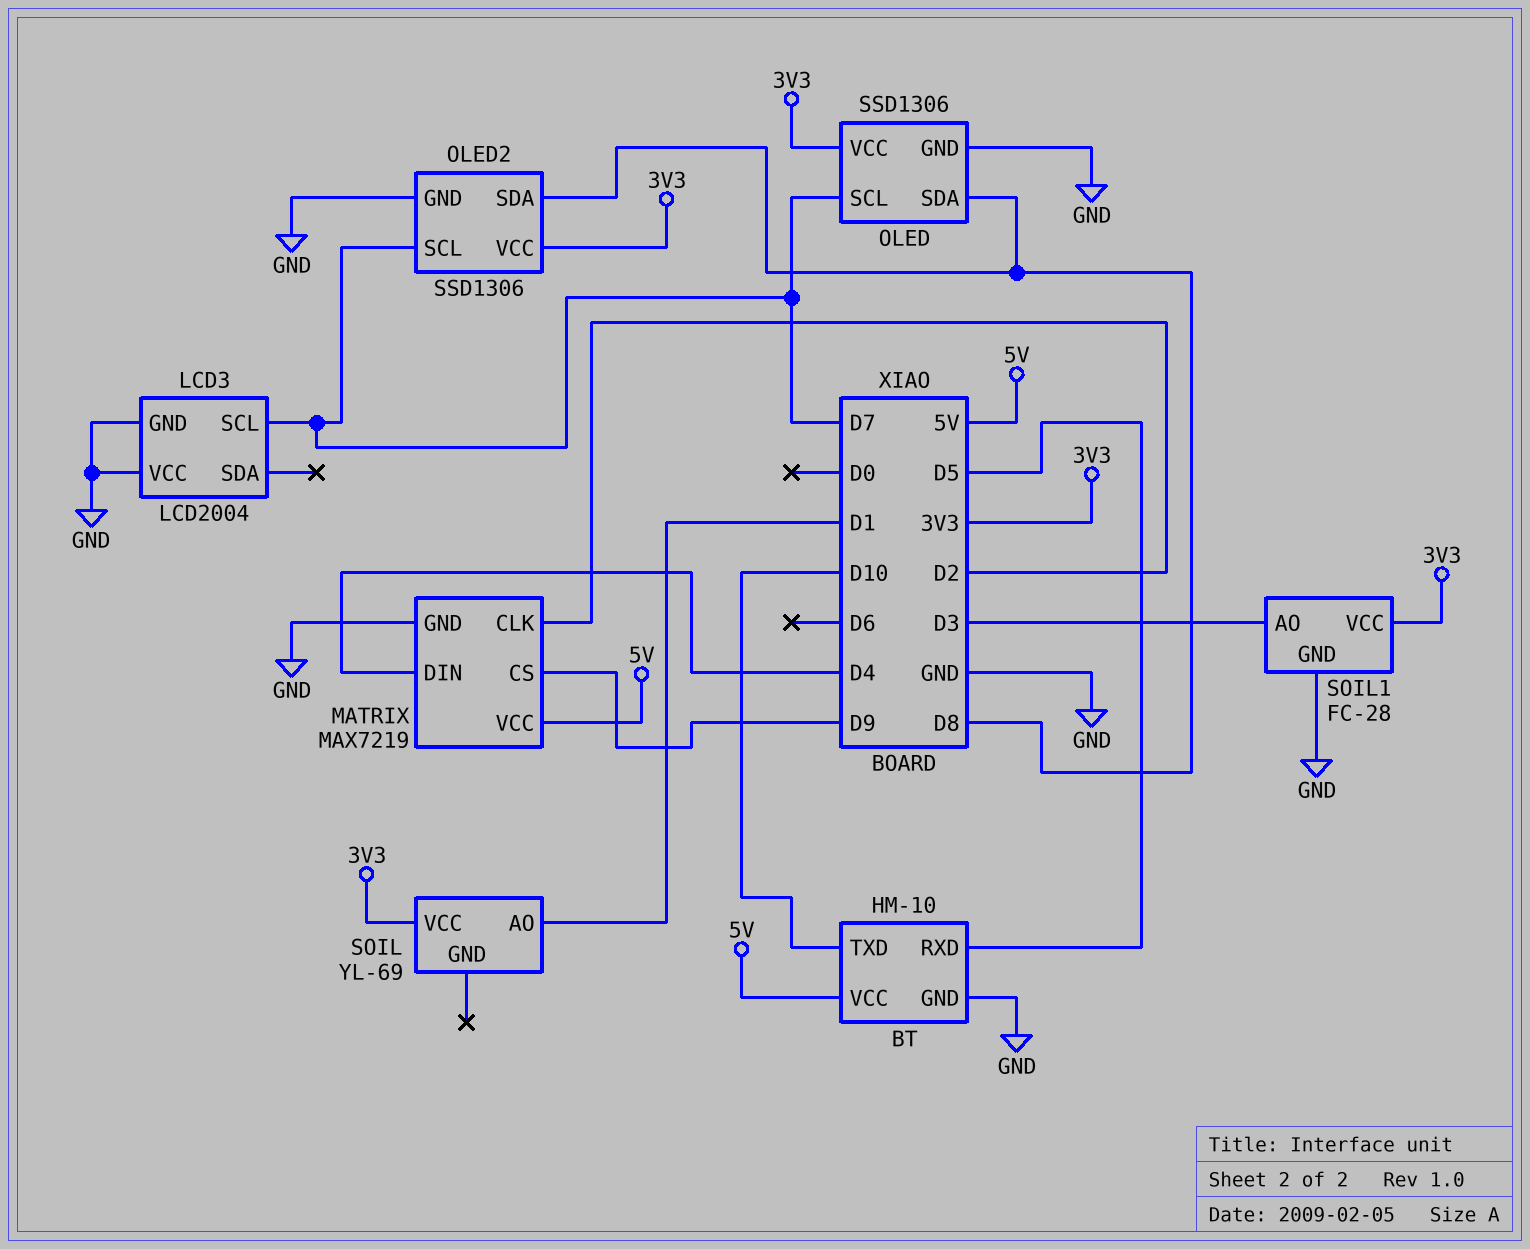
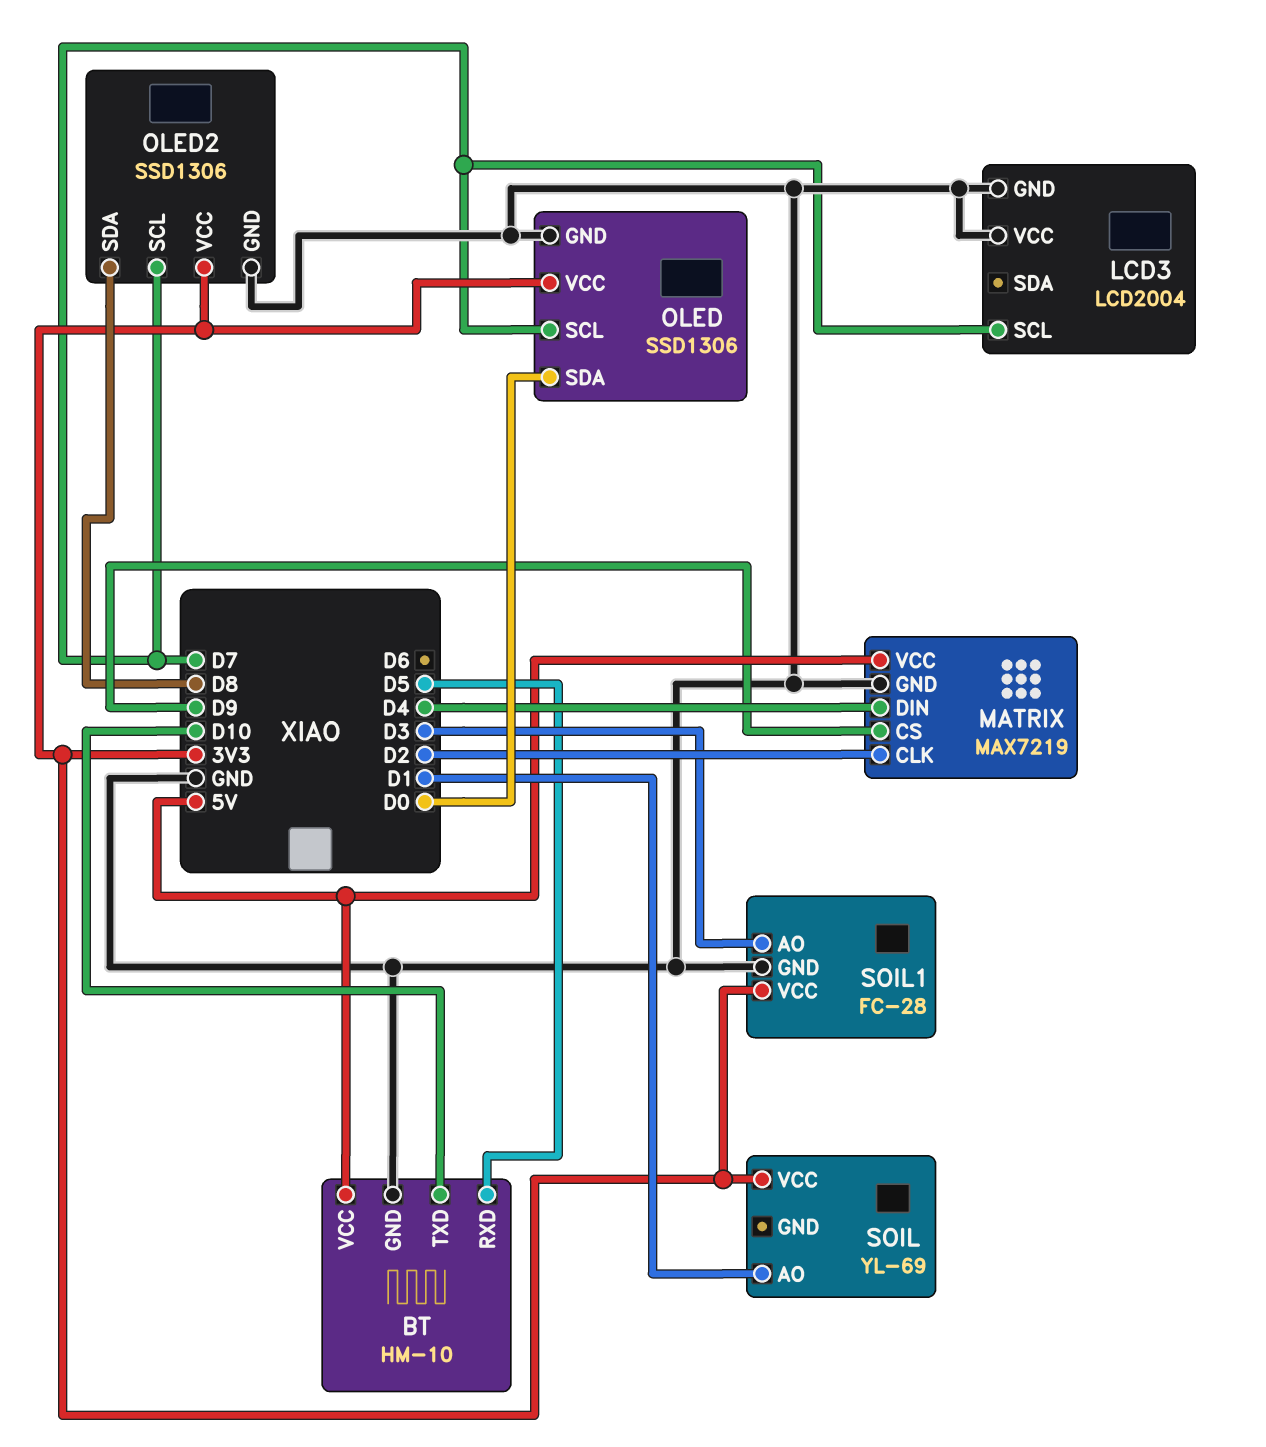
OLED pin SDA: D8 -> D0

